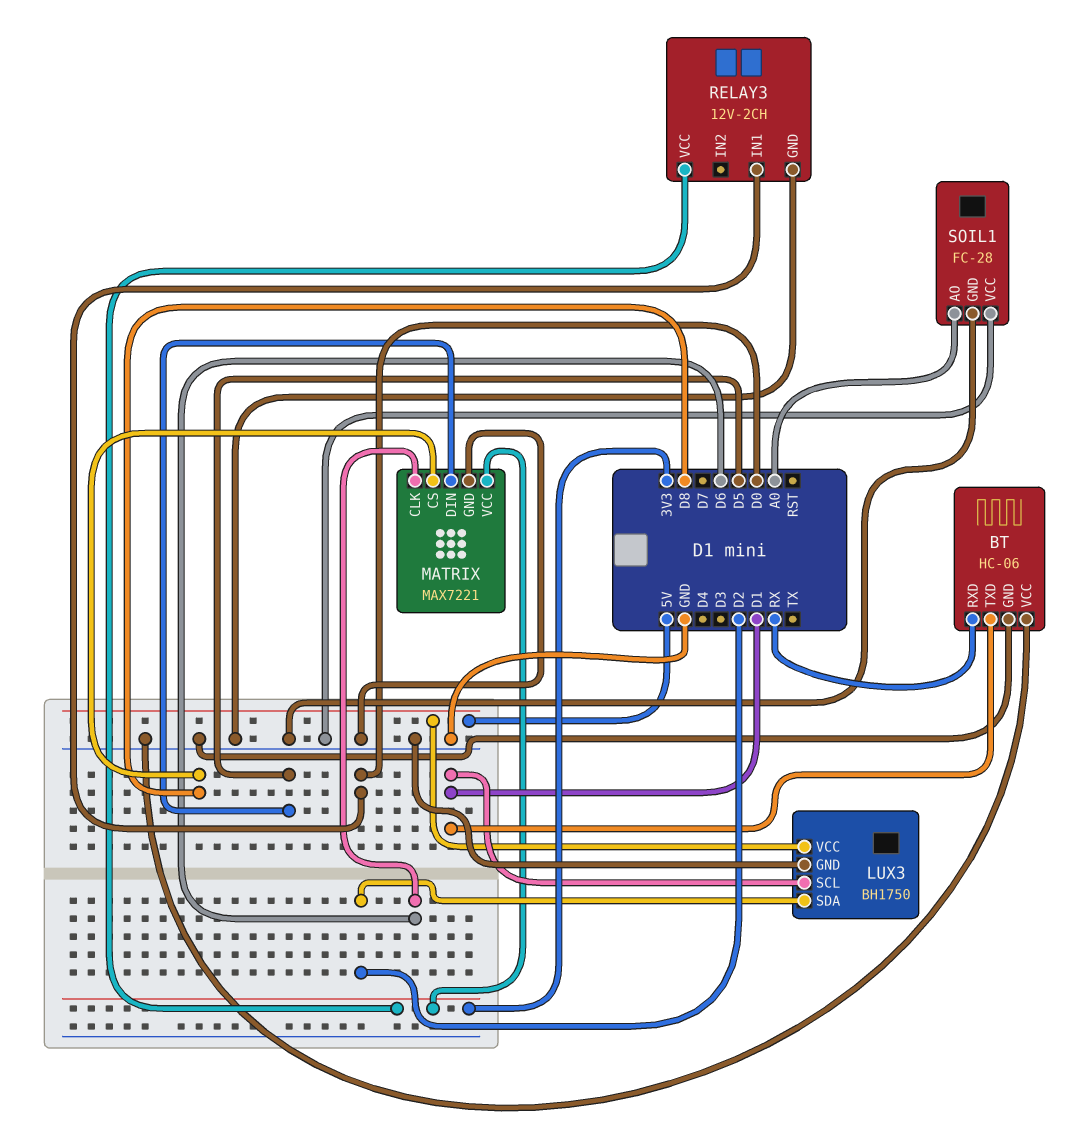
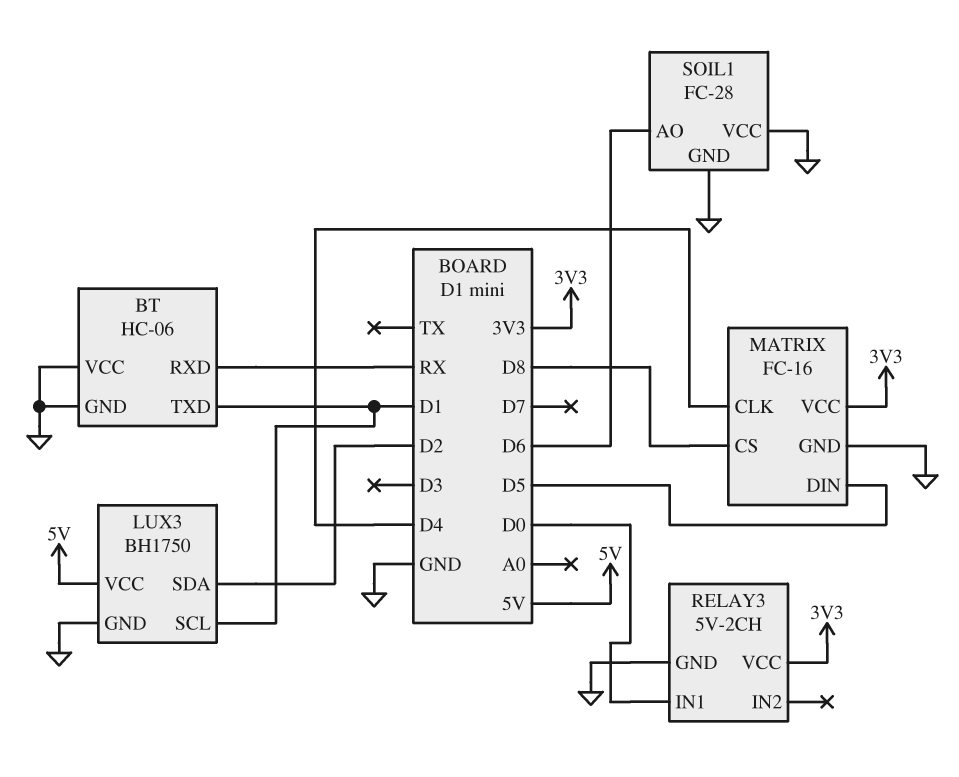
MATRIX: MAX7221 -> FC-16
MATRIX pin CLK: D6 -> D4
RELAY3: 12V-2CH -> 5V-2CH
SOIL1 pin AO: A0 -> D6

